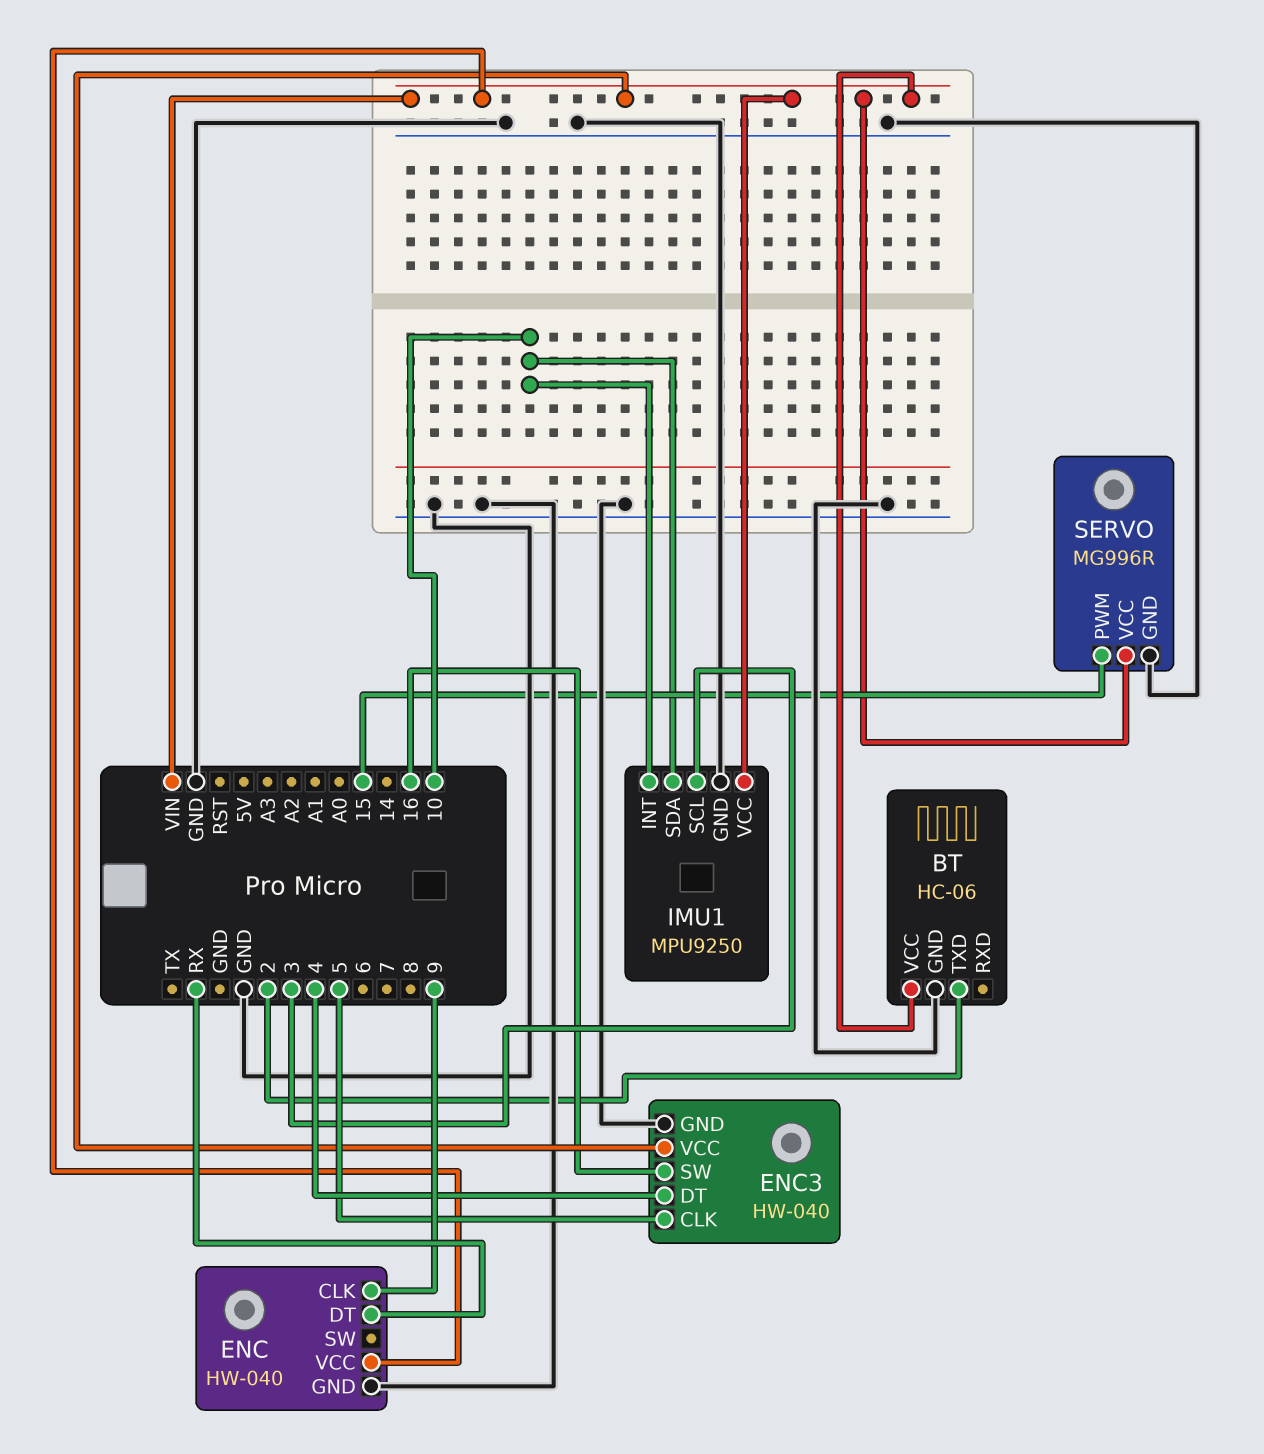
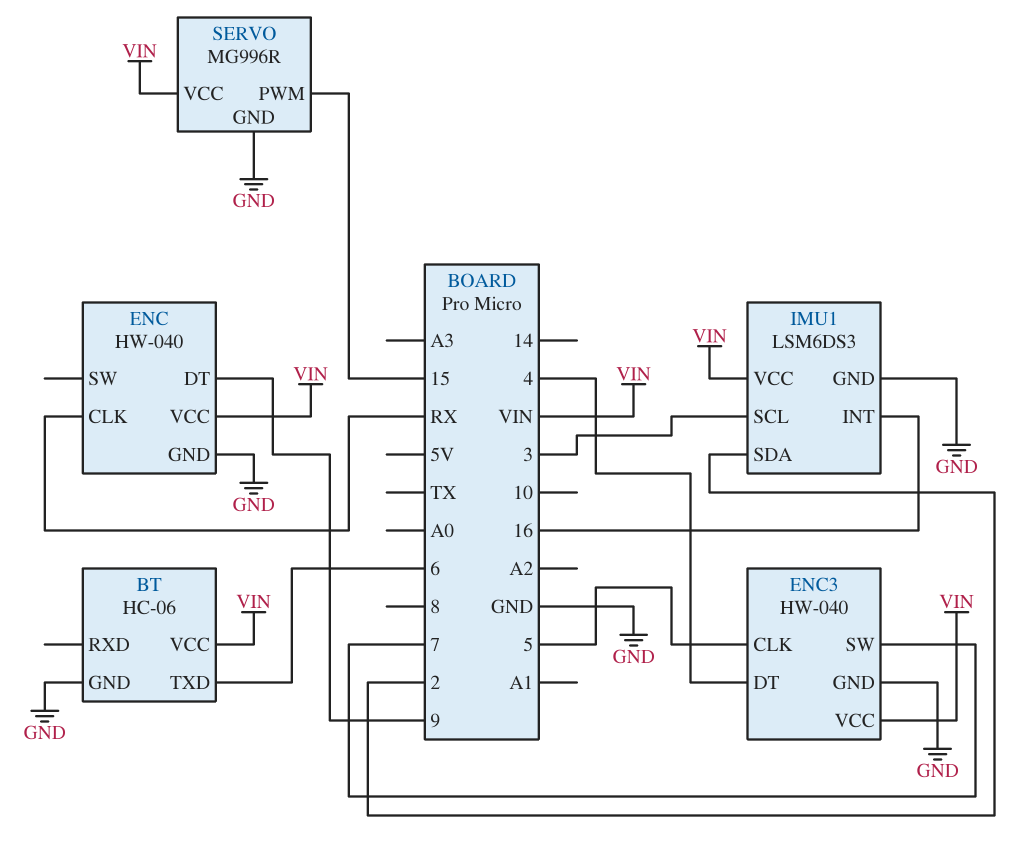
BT pin TXD: 2 -> 6
ENC pin CLK: 9 -> RX
ENC pin DT: RX -> 9
ENC3 pin SW: 16 -> 7
IMU1: MPU9250 -> LSM6DS3
IMU1 pin INT: 10 -> 16
IMU1 pin SDA: 10 -> 2

